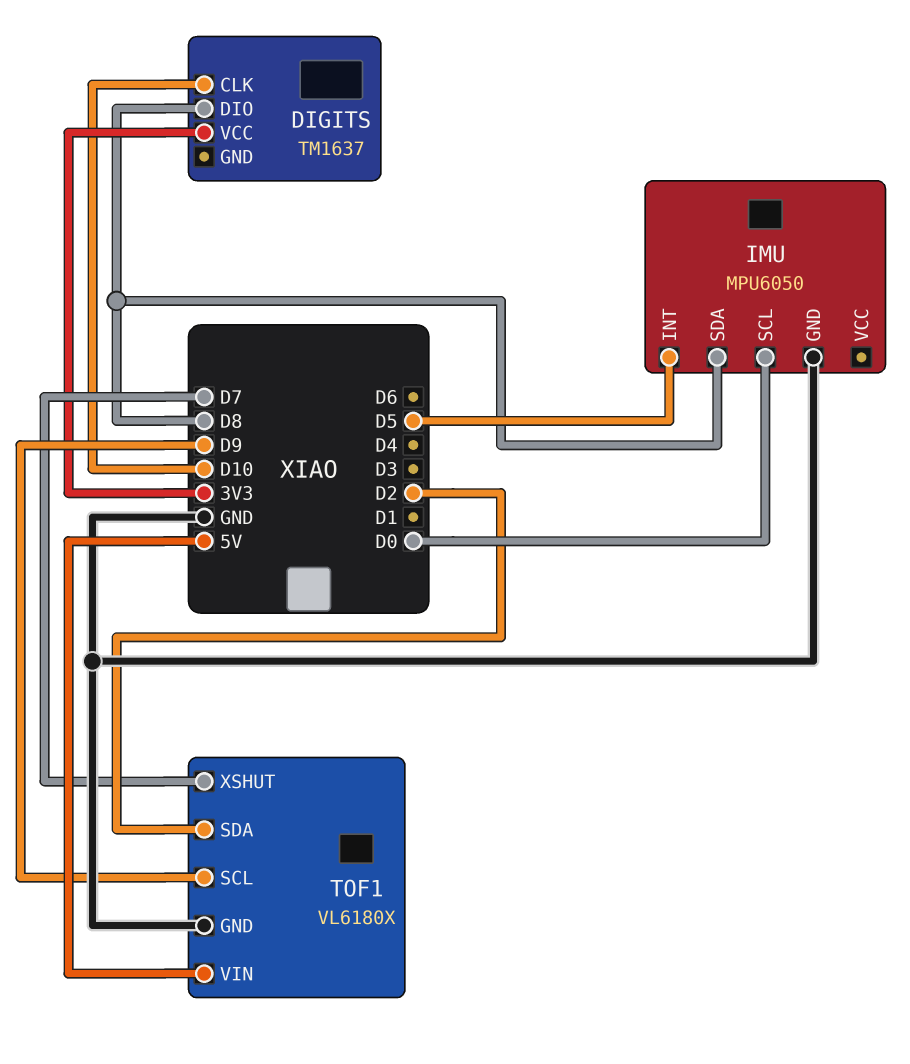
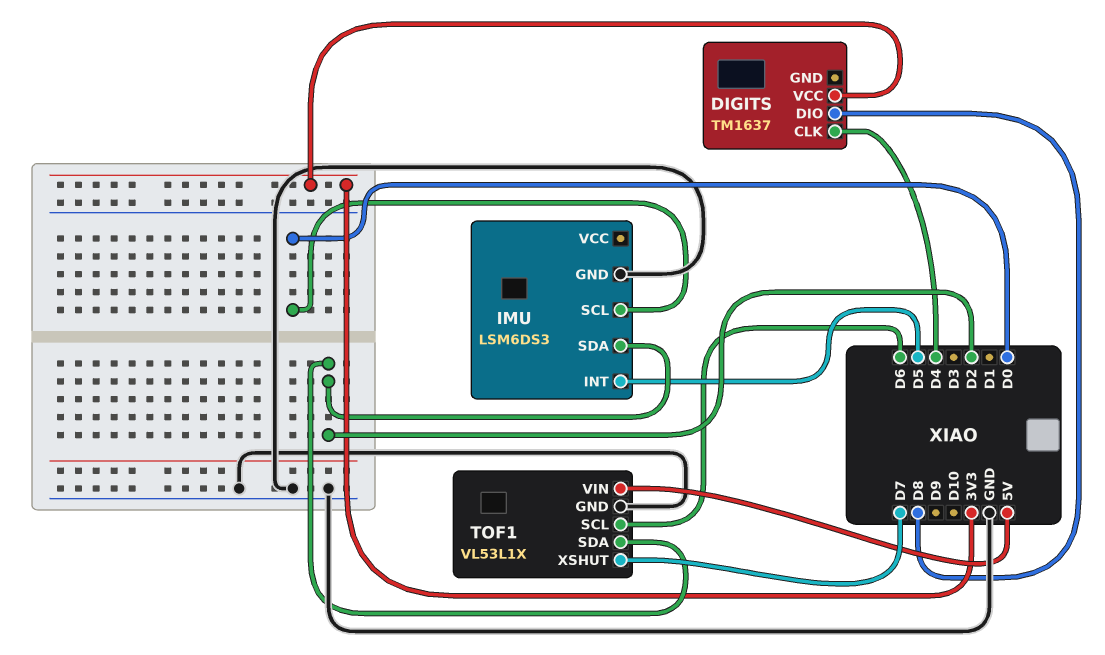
DIGITS pin CLK: D10 -> D4
IMU: MPU6050 -> LSM6DS3
IMU pin SDA: D8 -> D2
TOF1: VL6180X -> VL53L1X
TOF1 pin SCL: D9 -> D6

